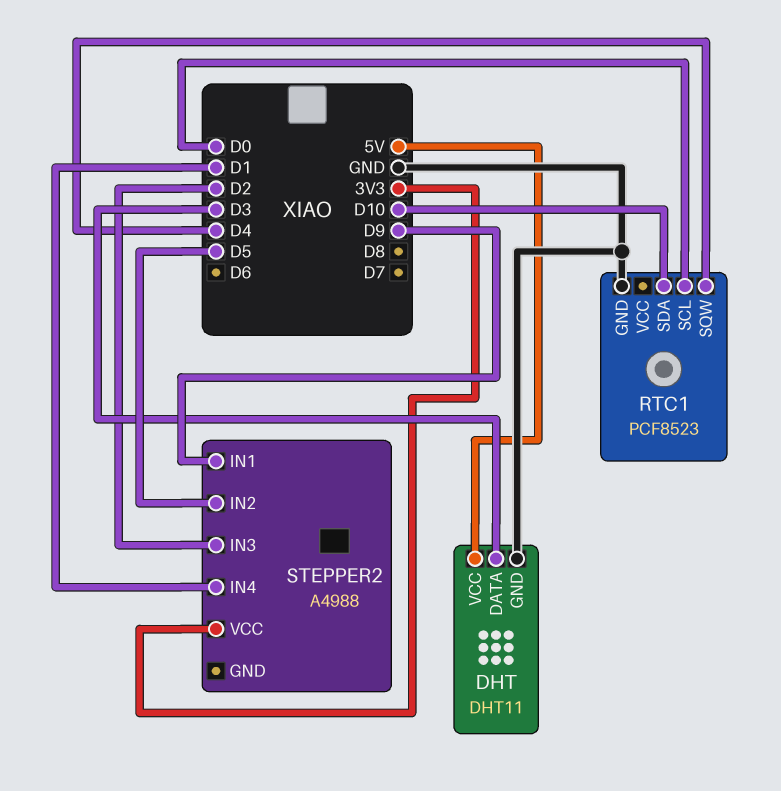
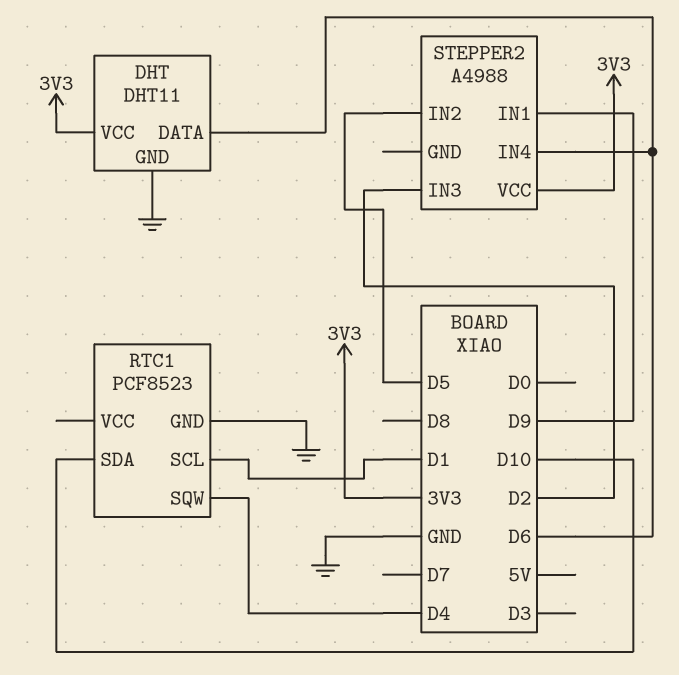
DHT pin DATA: D3 -> D6
DHT pin VCC: 5V -> 3V3
RTC1 pin SCL: D0 -> D1
STEPPER2 pin IN4: D1 -> D6

